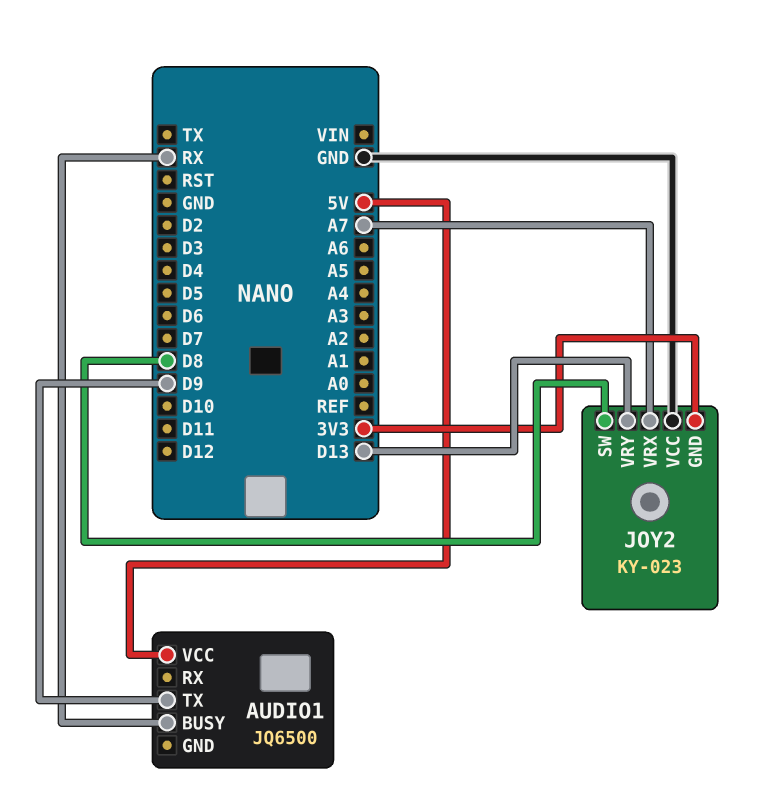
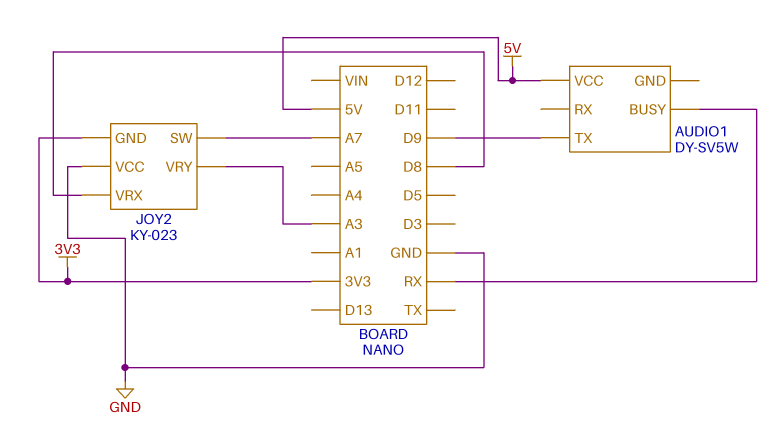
AUDIO1: JQ6500 -> DY-SV5W
JOY2 pin SW: D8 -> A7
JOY2 pin VRX: A7 -> D8
JOY2 pin VRY: D13 -> A3

